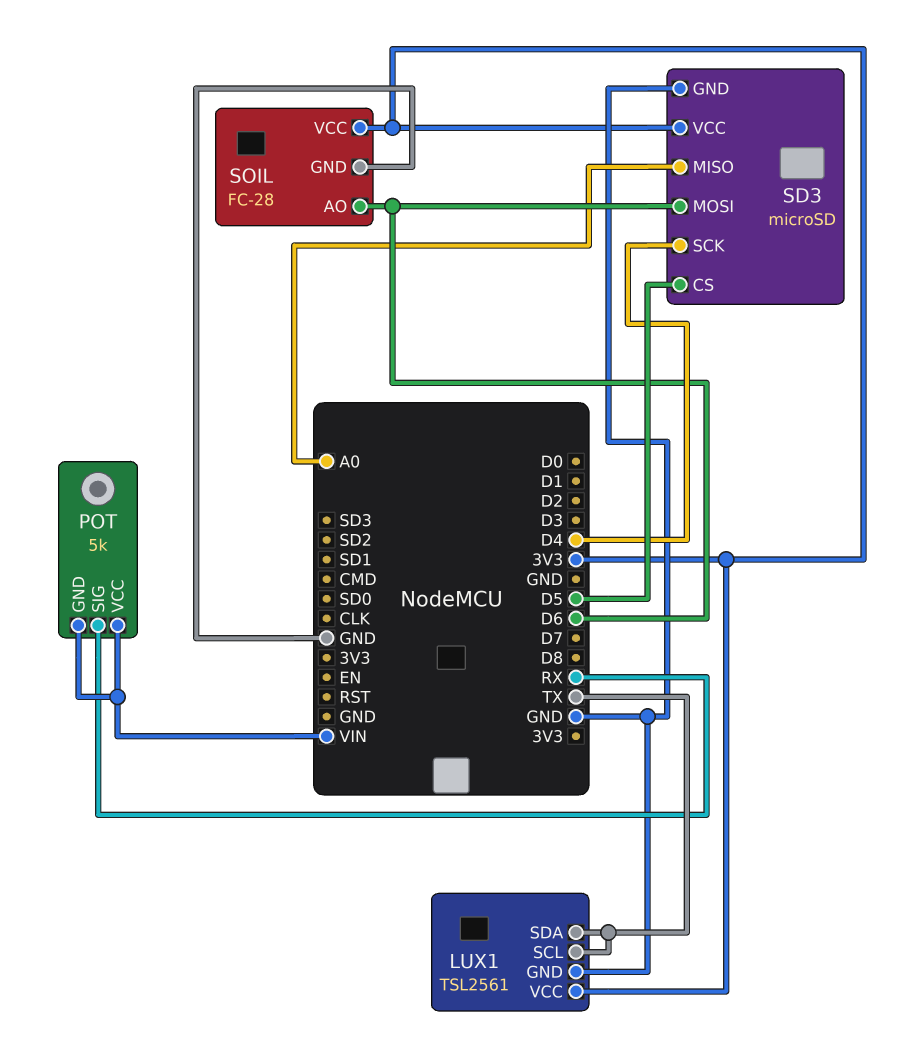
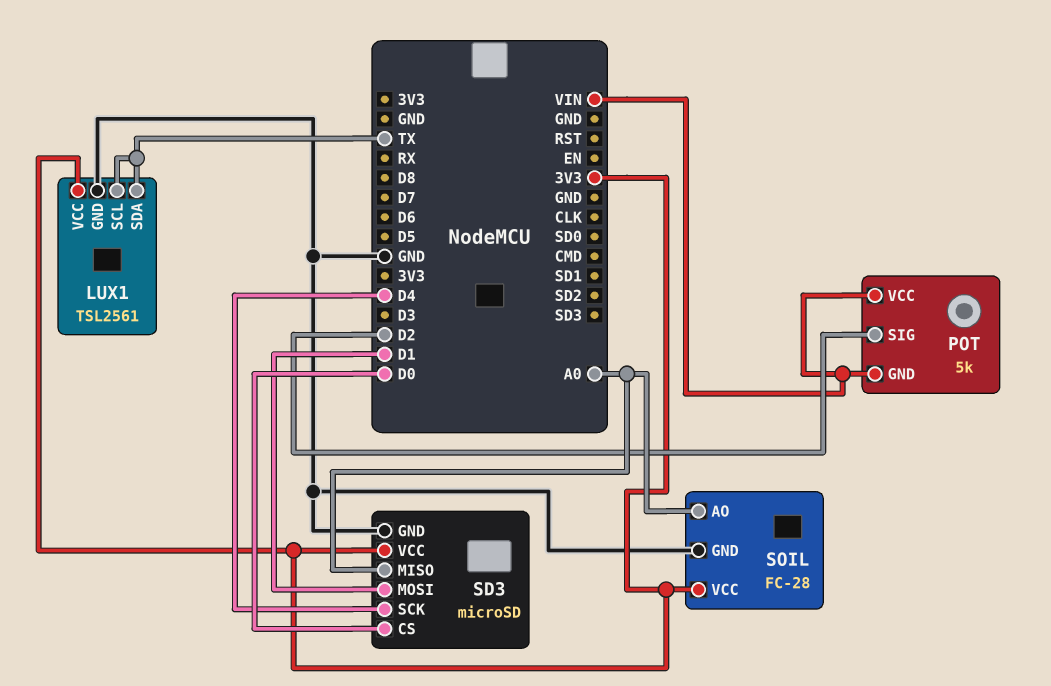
POT pin SIG: RX -> D2
SD3 pin CS: D5 -> D0
SD3 pin MOSI: D6 -> D1
SOIL pin AO: D6 -> A0

